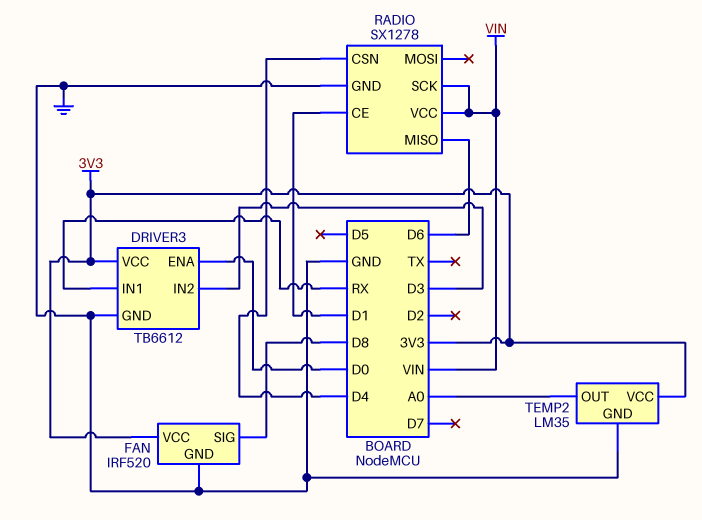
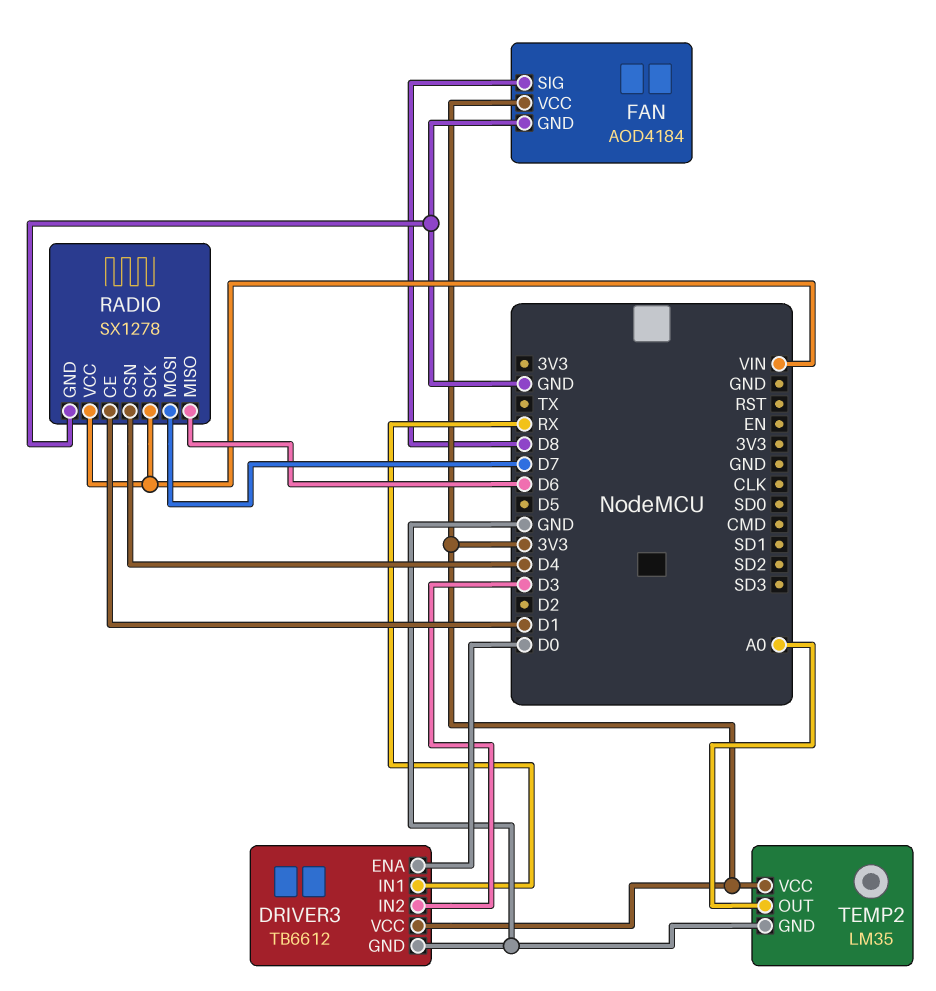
FAN: IRF520 -> AOD4184
RADIO pin MOSI: none -> D7

